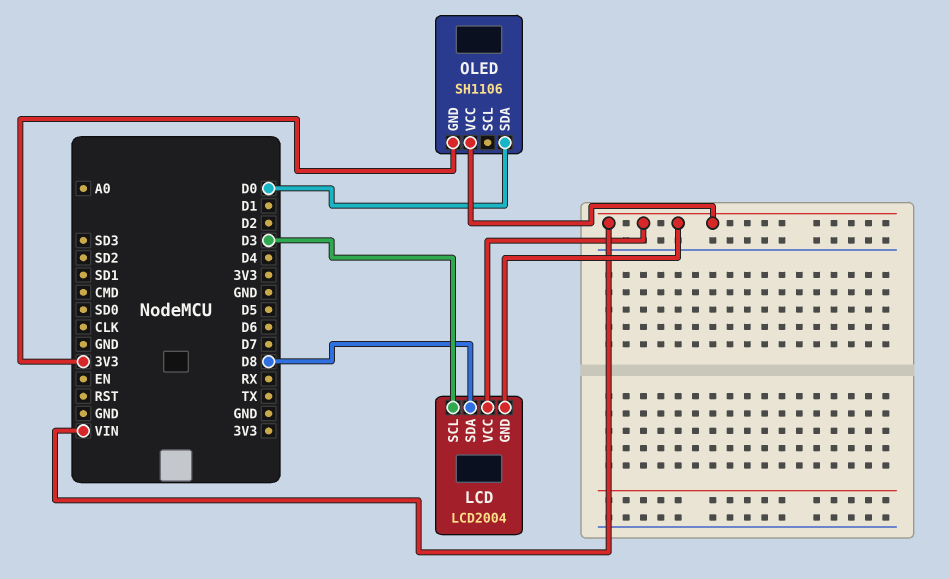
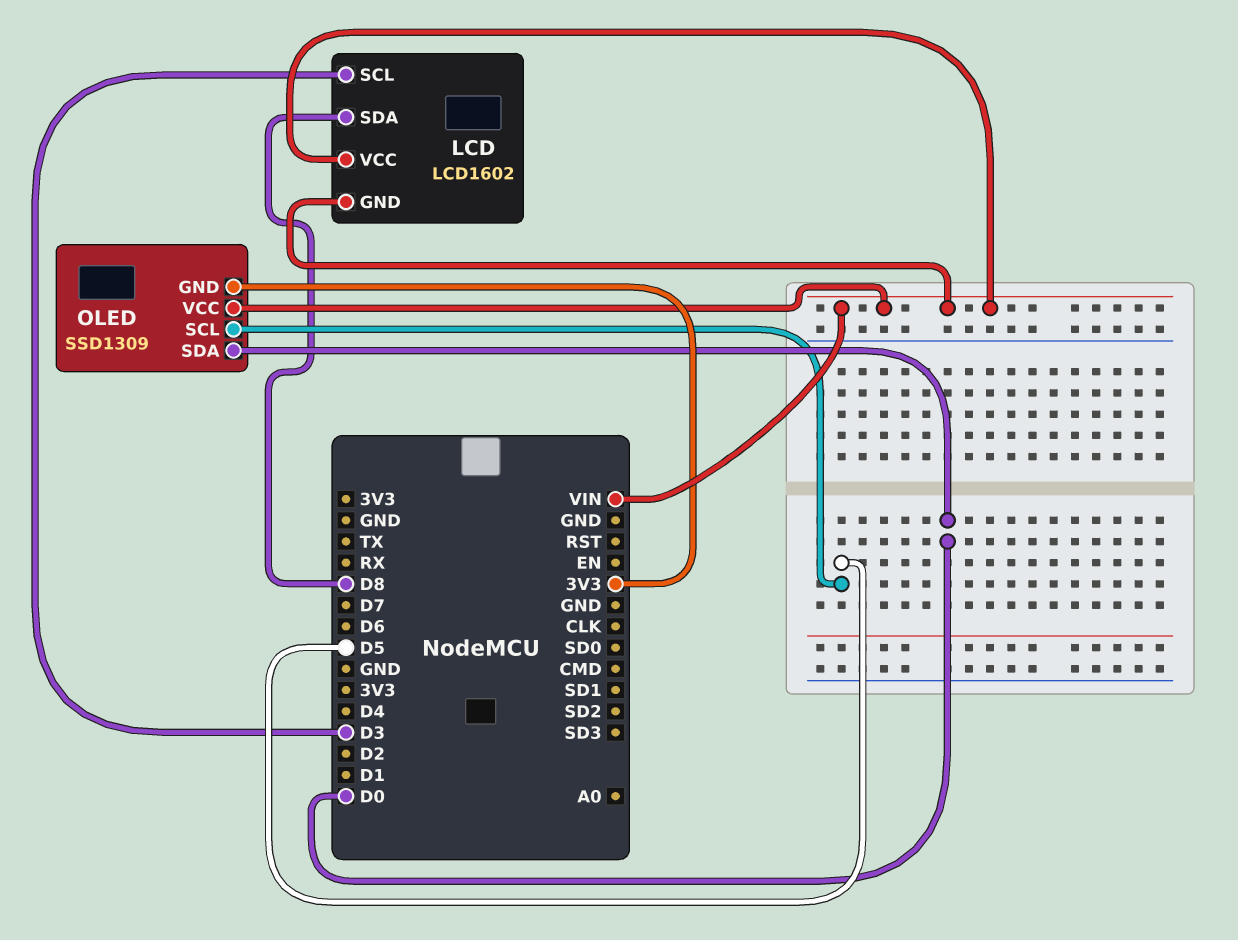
LCD: LCD2004 -> LCD1602
OLED: SH1106 -> SSD1309
OLED pin SCL: none -> D5

